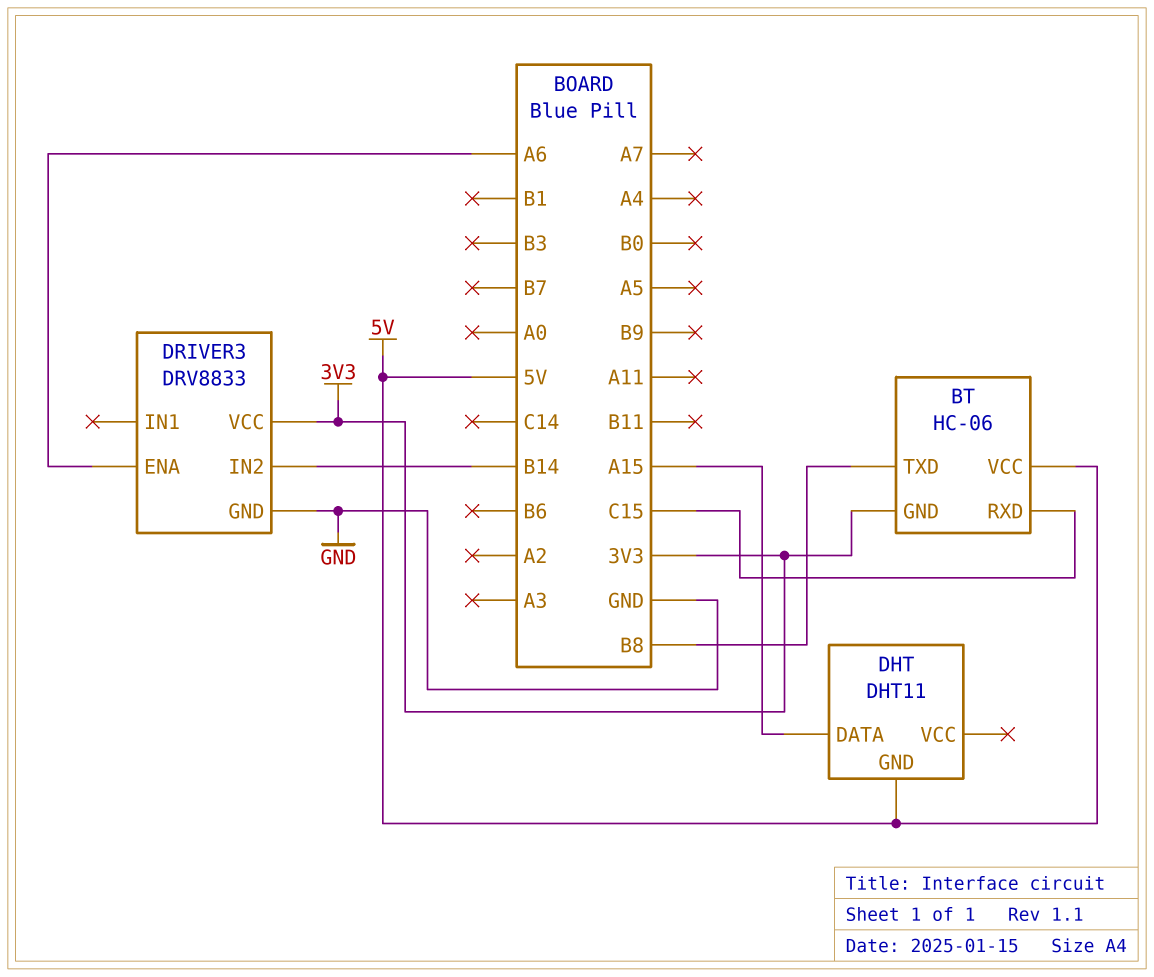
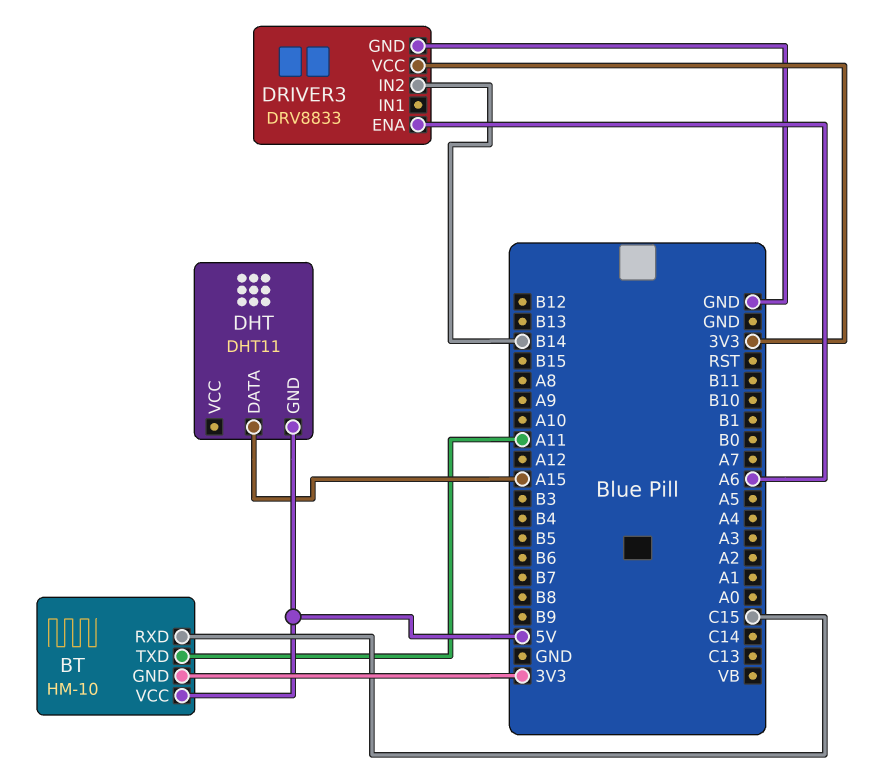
BT: HC-06 -> HM-10
BT pin TXD: B8 -> A11

